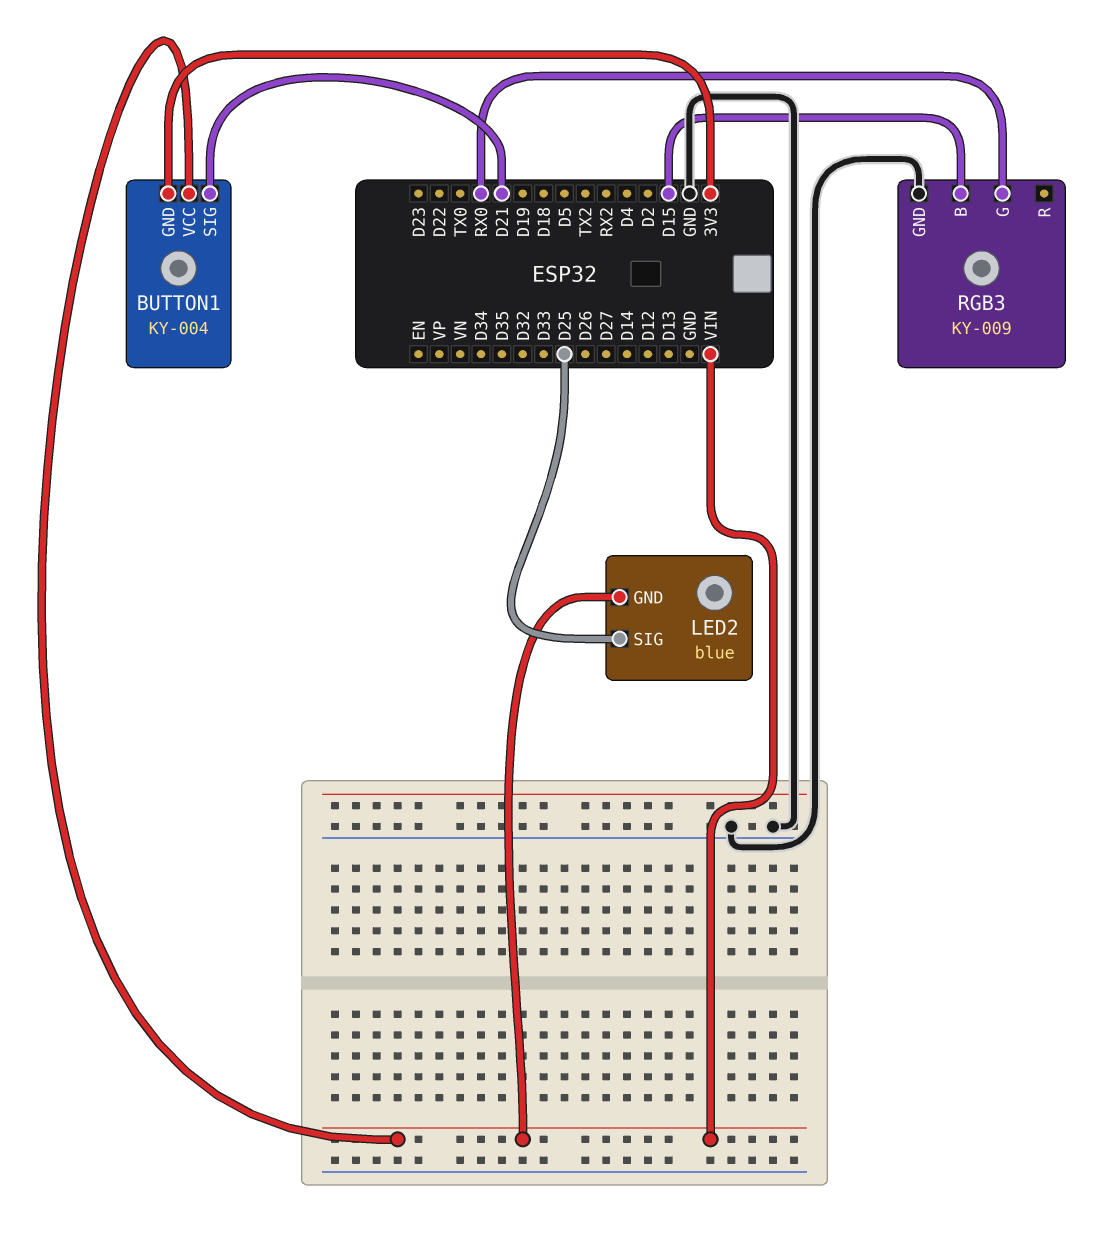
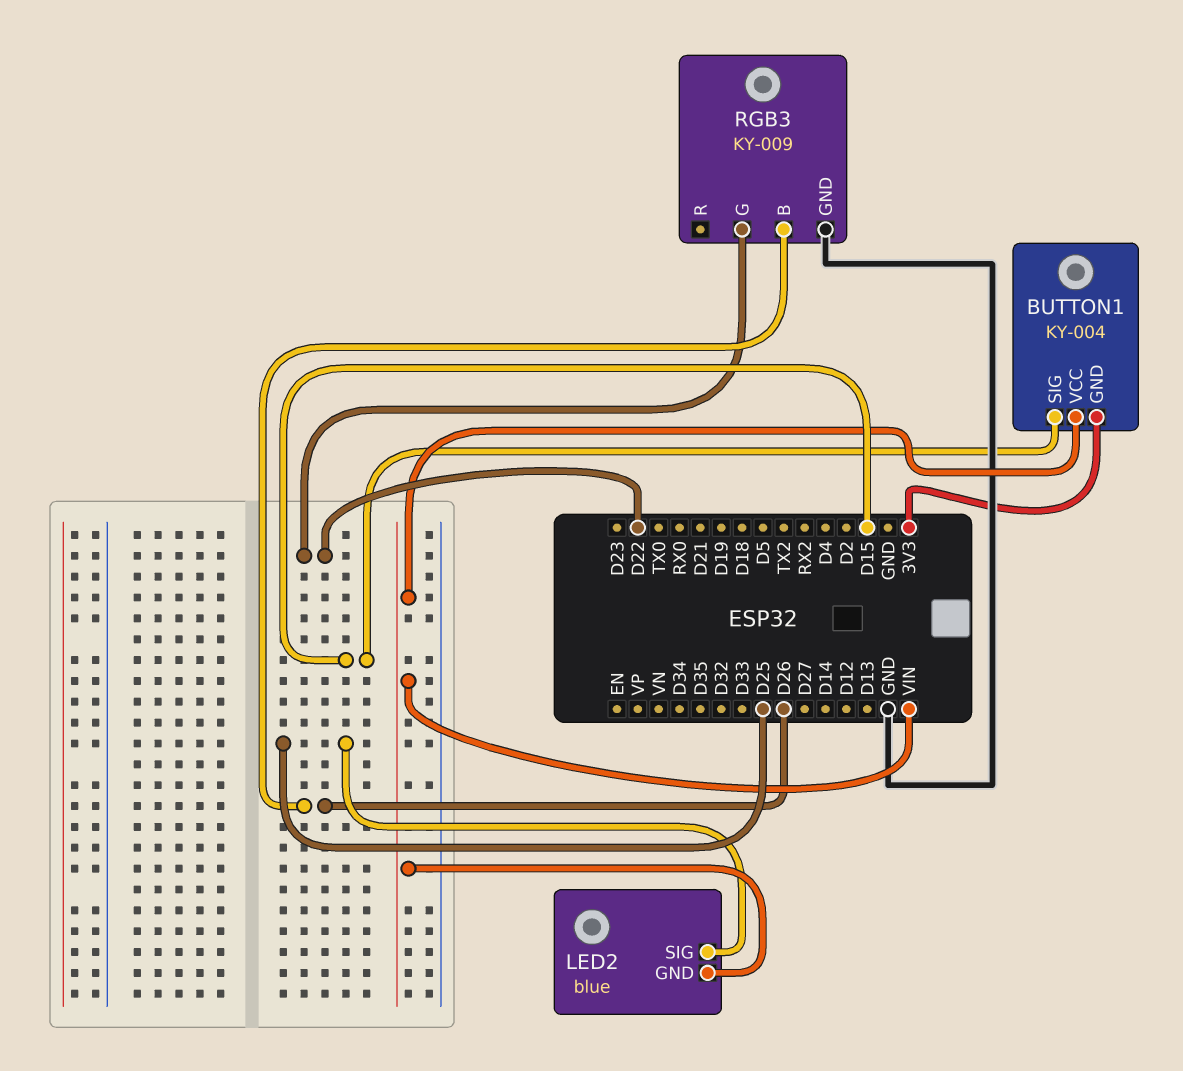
BUTTON1 pin SIG: D21 -> D15
RGB3 pin B: D15 -> D26
RGB3 pin G: RX0 -> D22

